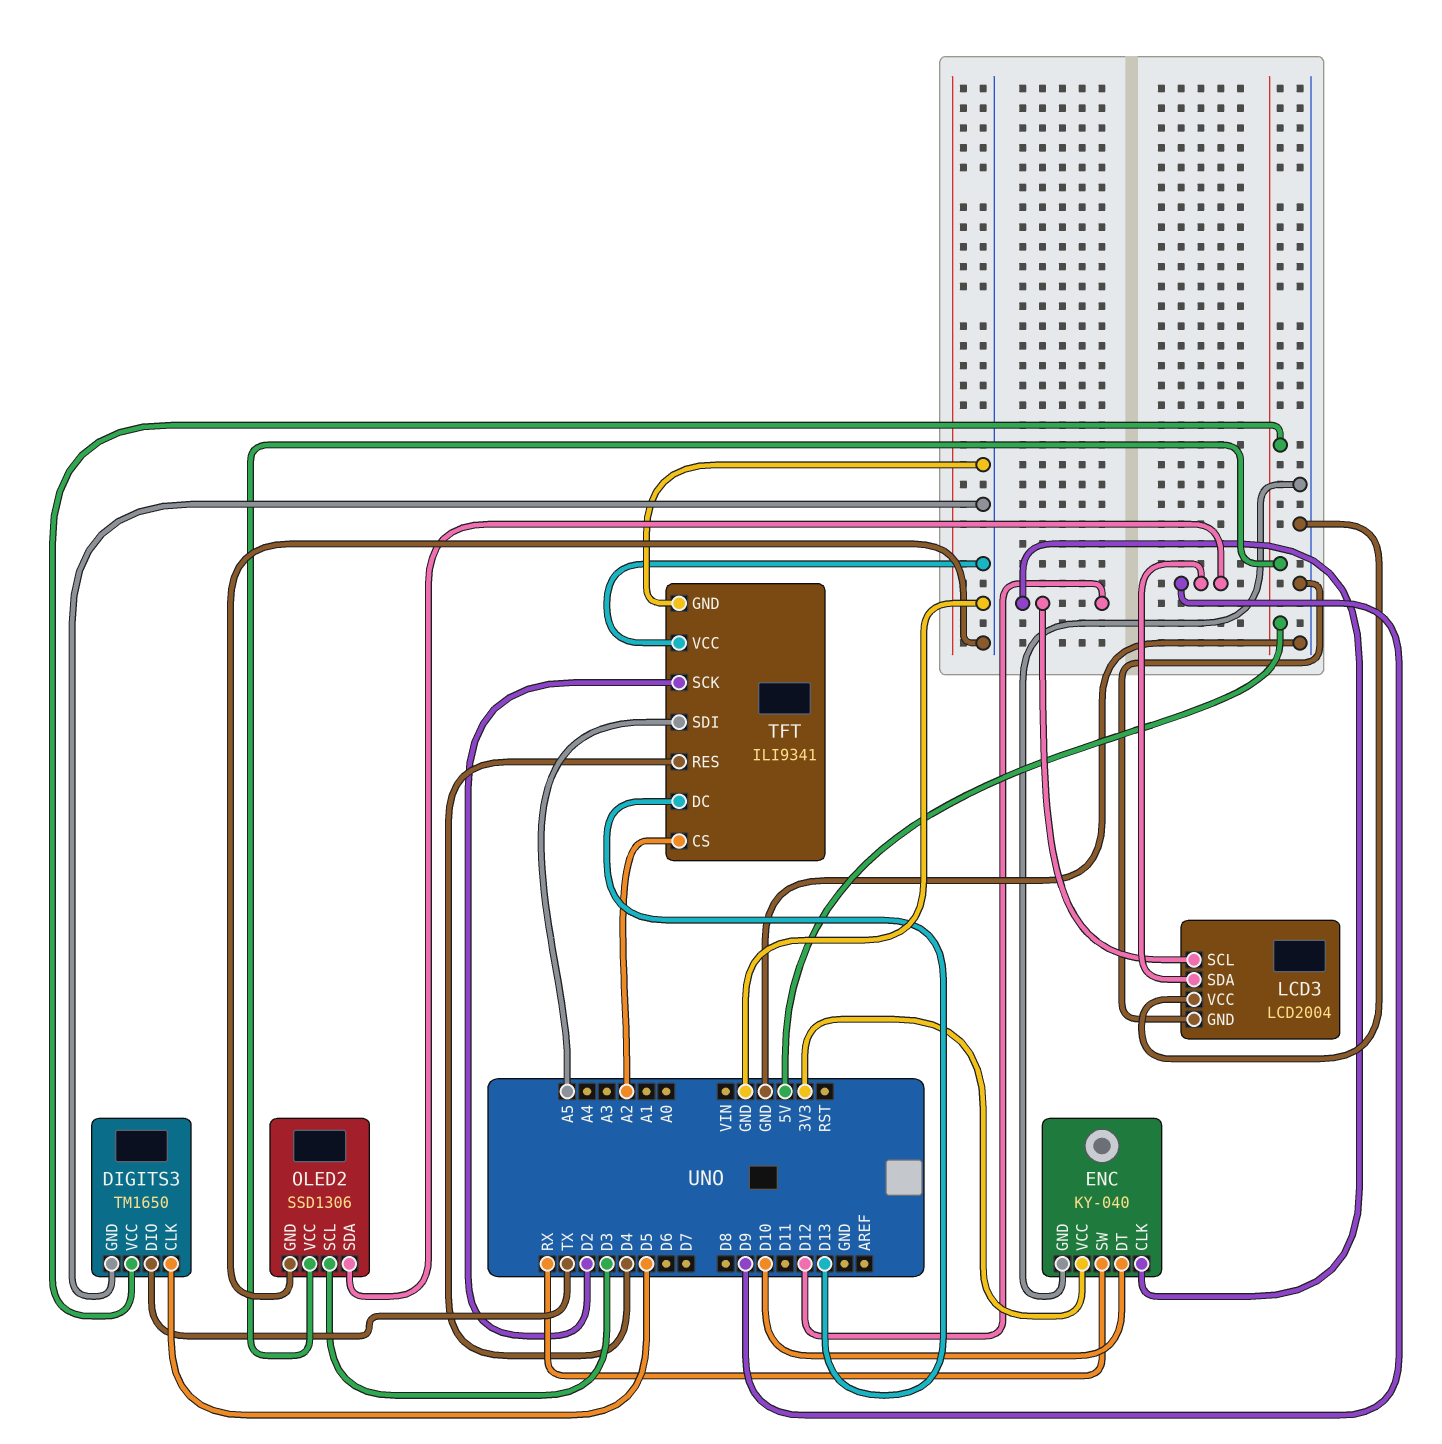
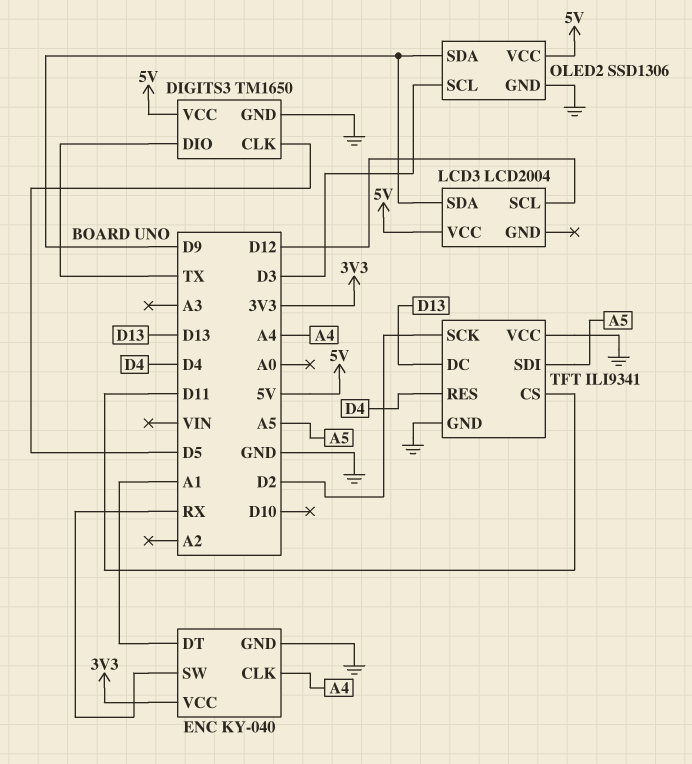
ENC pin CLK: D12 -> A4
ENC pin DT: D10 -> A1
LCD3 pin GND: GND -> none
LCD3 pin VCC: GND -> 5V
TFT pin CS: A2 -> D11

